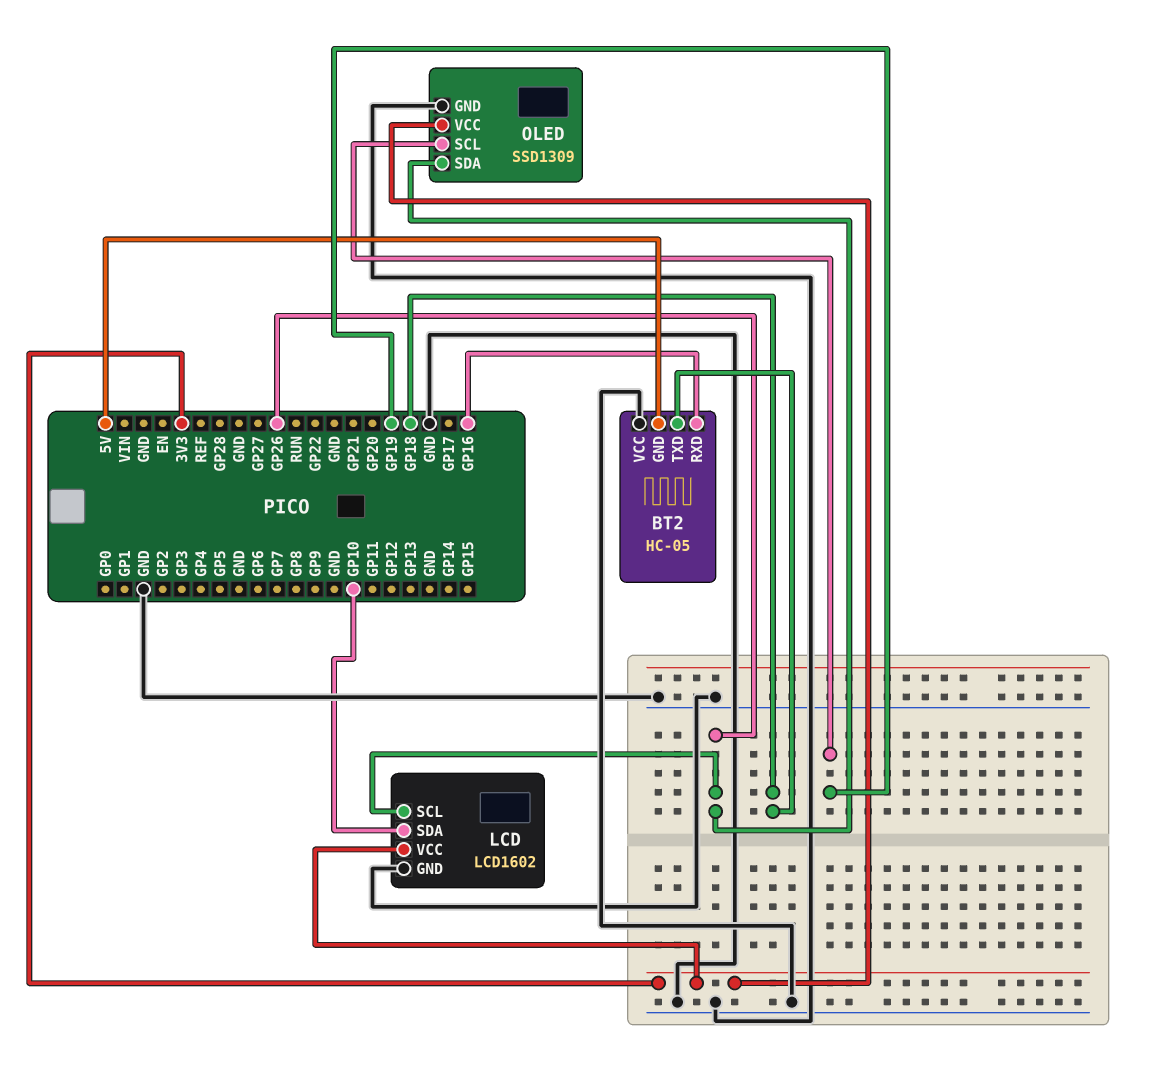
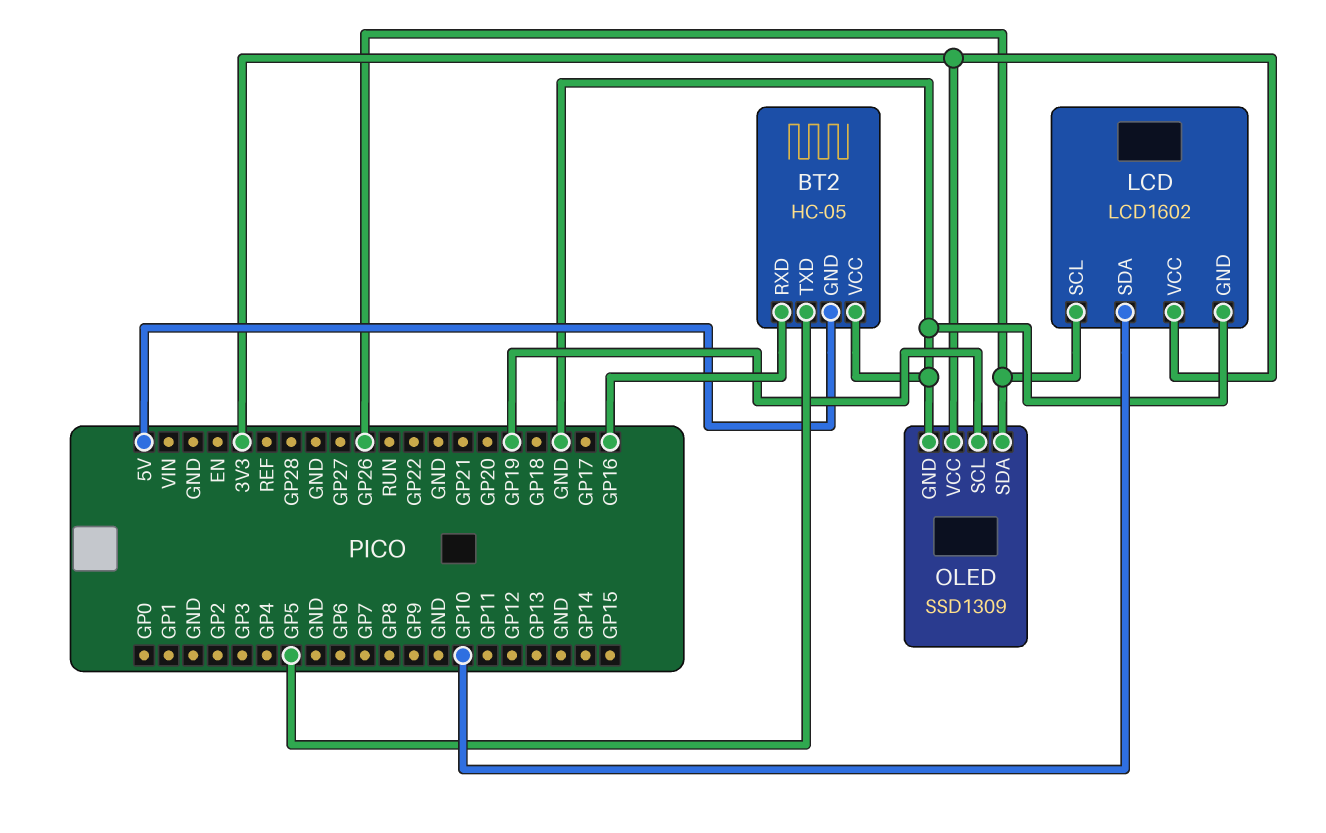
BT2 pin TXD: GP18 -> GP5

